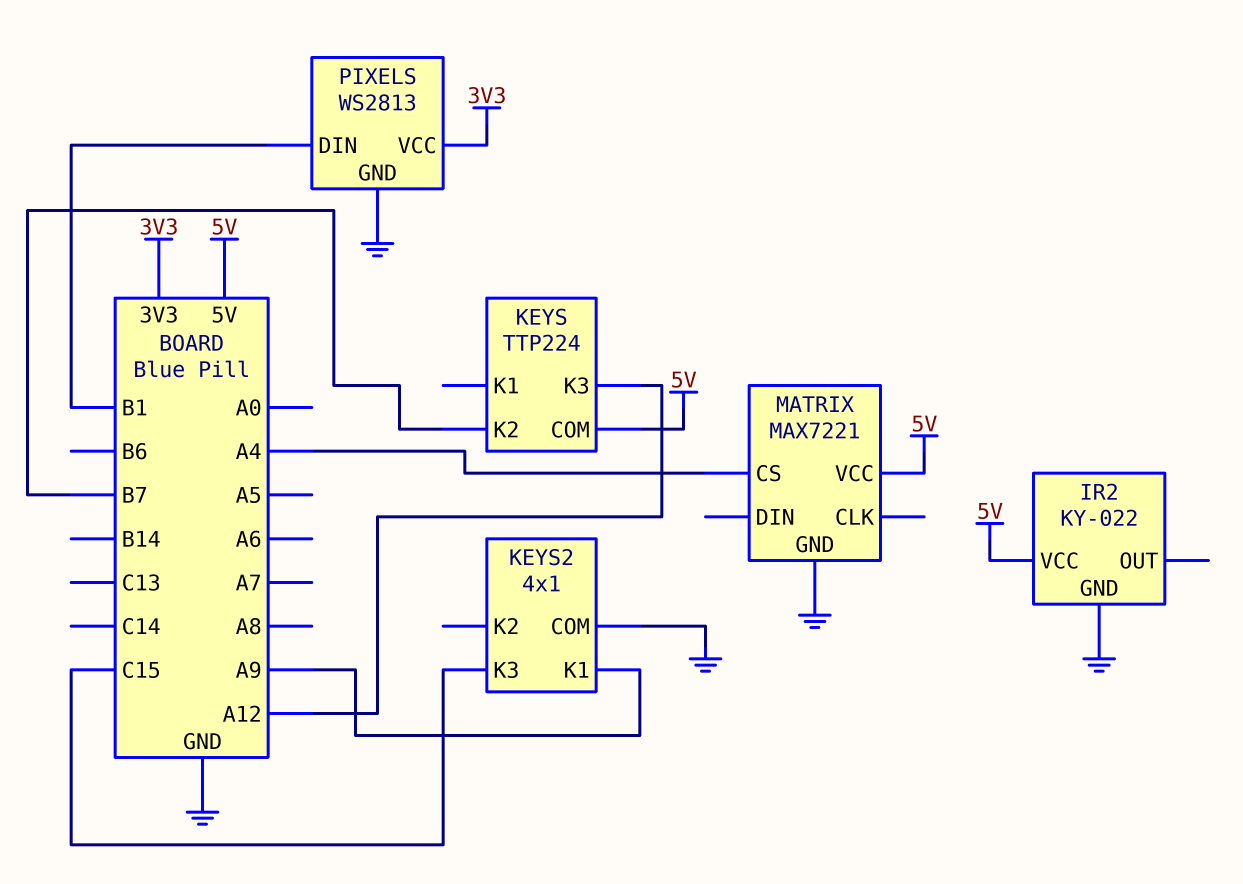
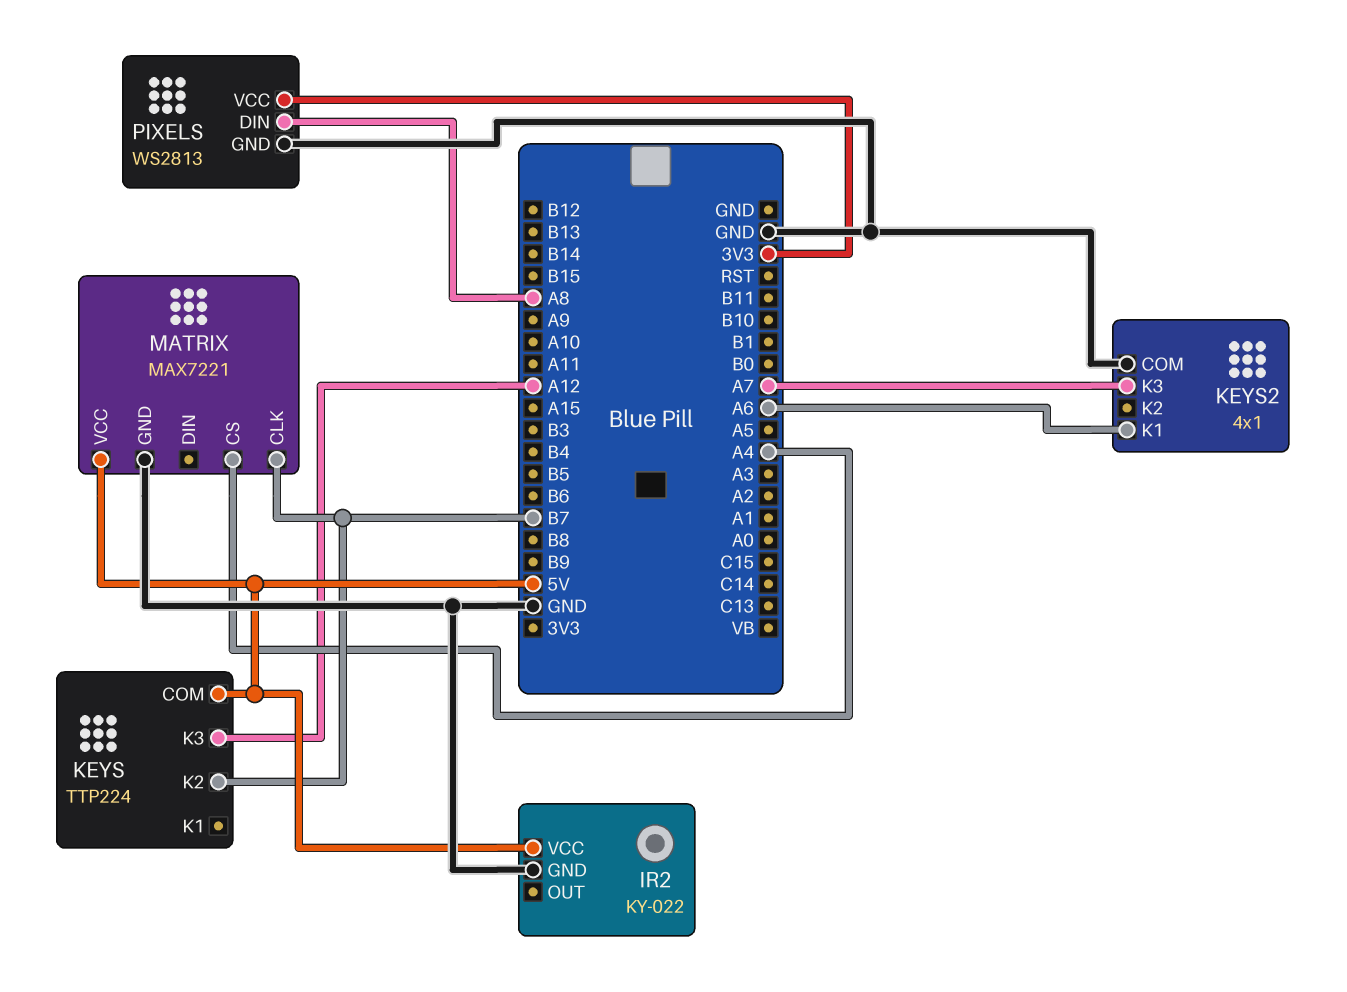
KEYS2 pin K1: A9 -> A6
KEYS2 pin K3: C15 -> A7
MATRIX pin CLK: none -> B7
PIXELS pin DIN: B1 -> A8

